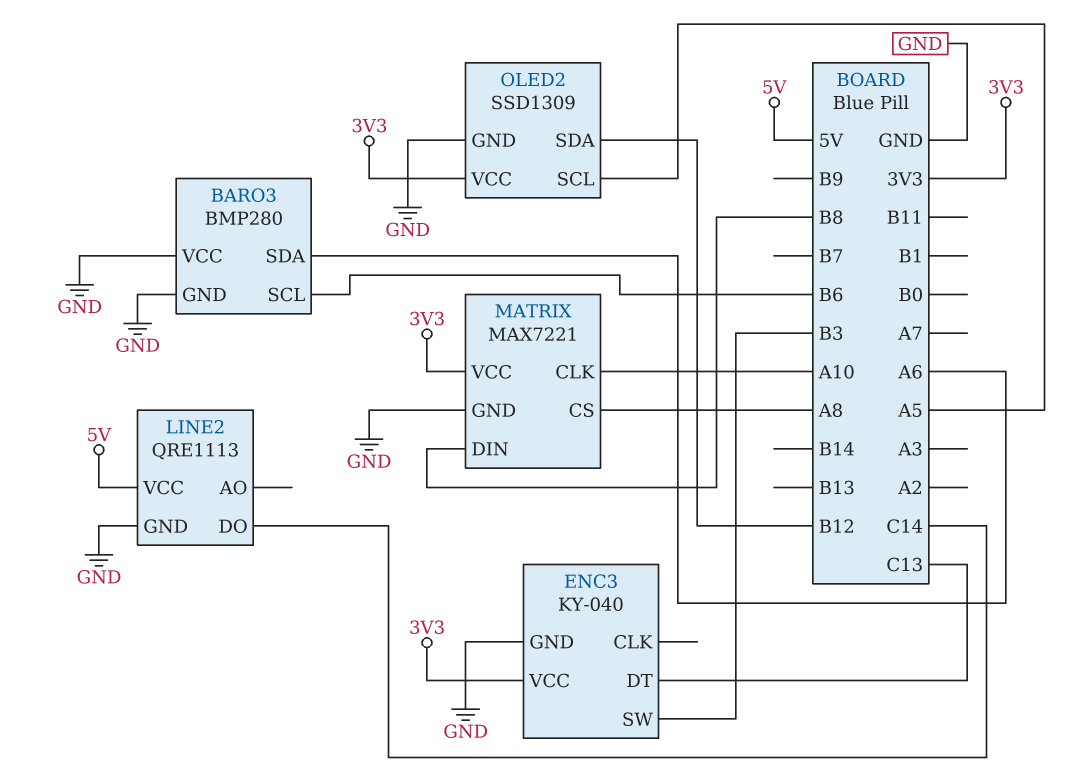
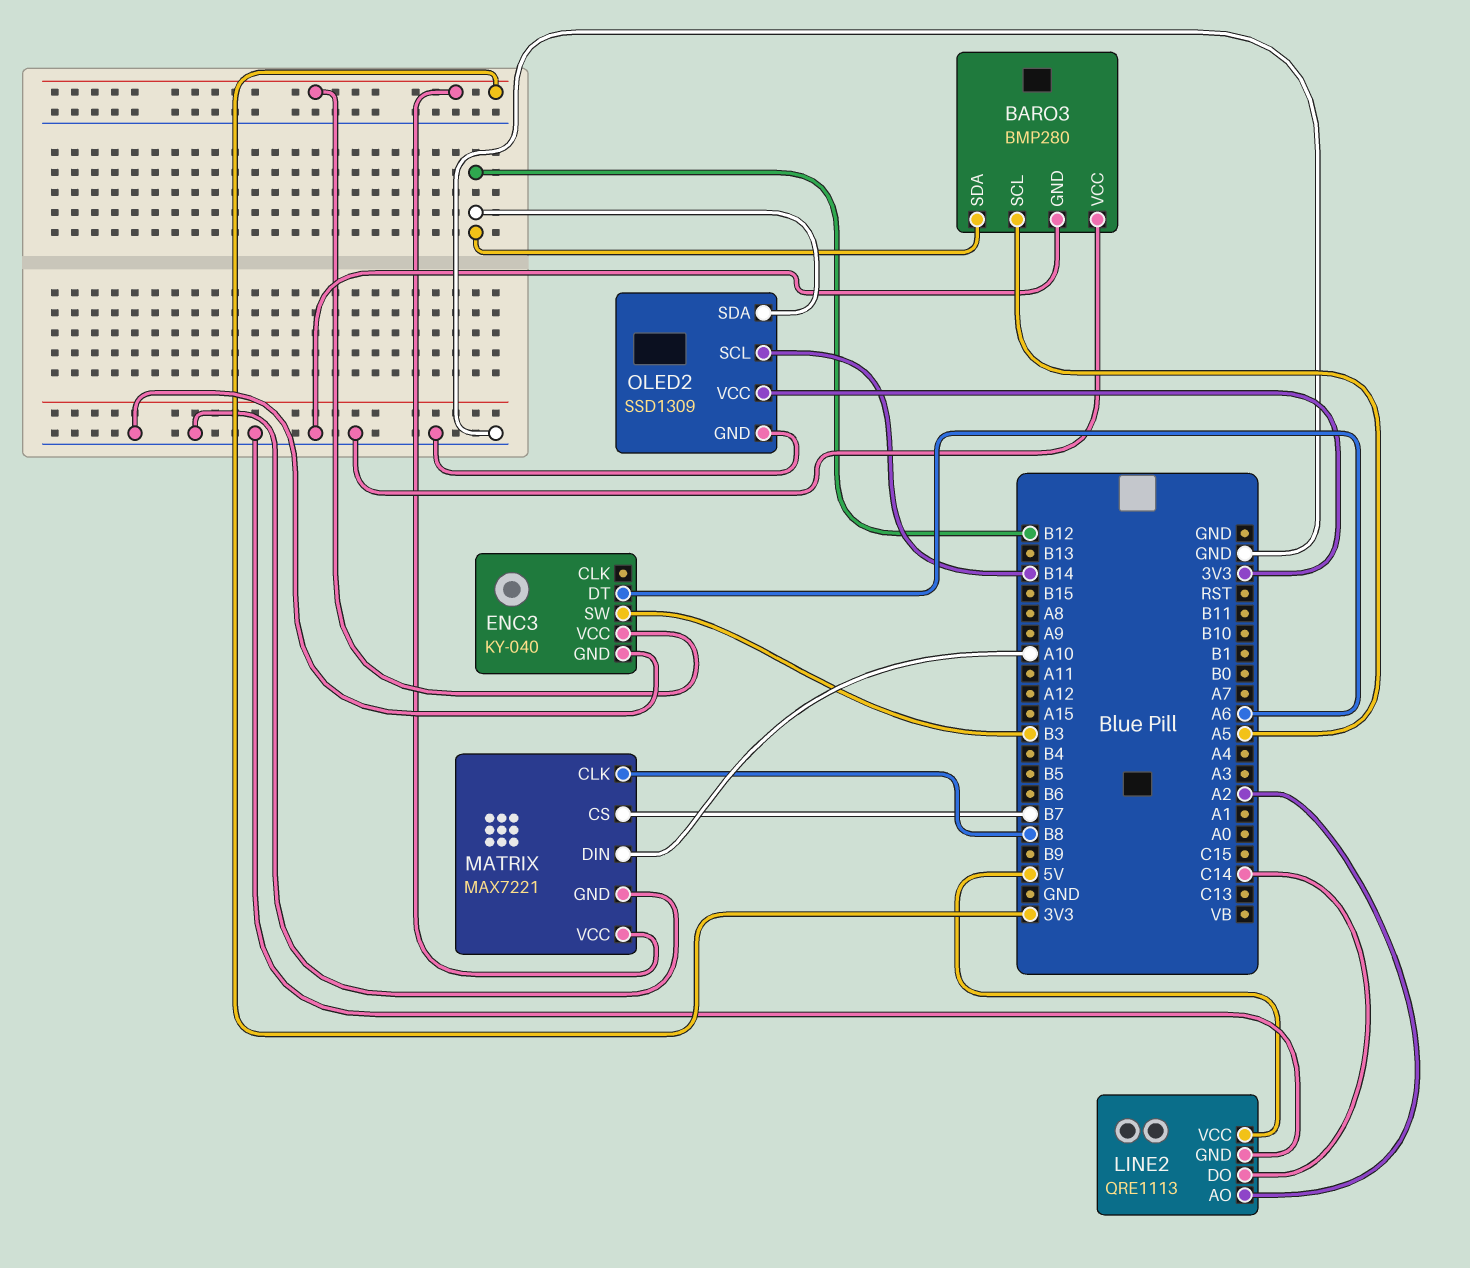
BARO3 pin SCL: B6 -> A5
BARO3 pin SDA: A6 -> B12
ENC3 pin DT: C13 -> A6
LINE2 pin AO: none -> A2
MATRIX pin CLK: A10 -> B8
MATRIX pin CS: A8 -> B7
MATRIX pin DIN: B8 -> A10
OLED2 pin SCL: A5 -> B14

